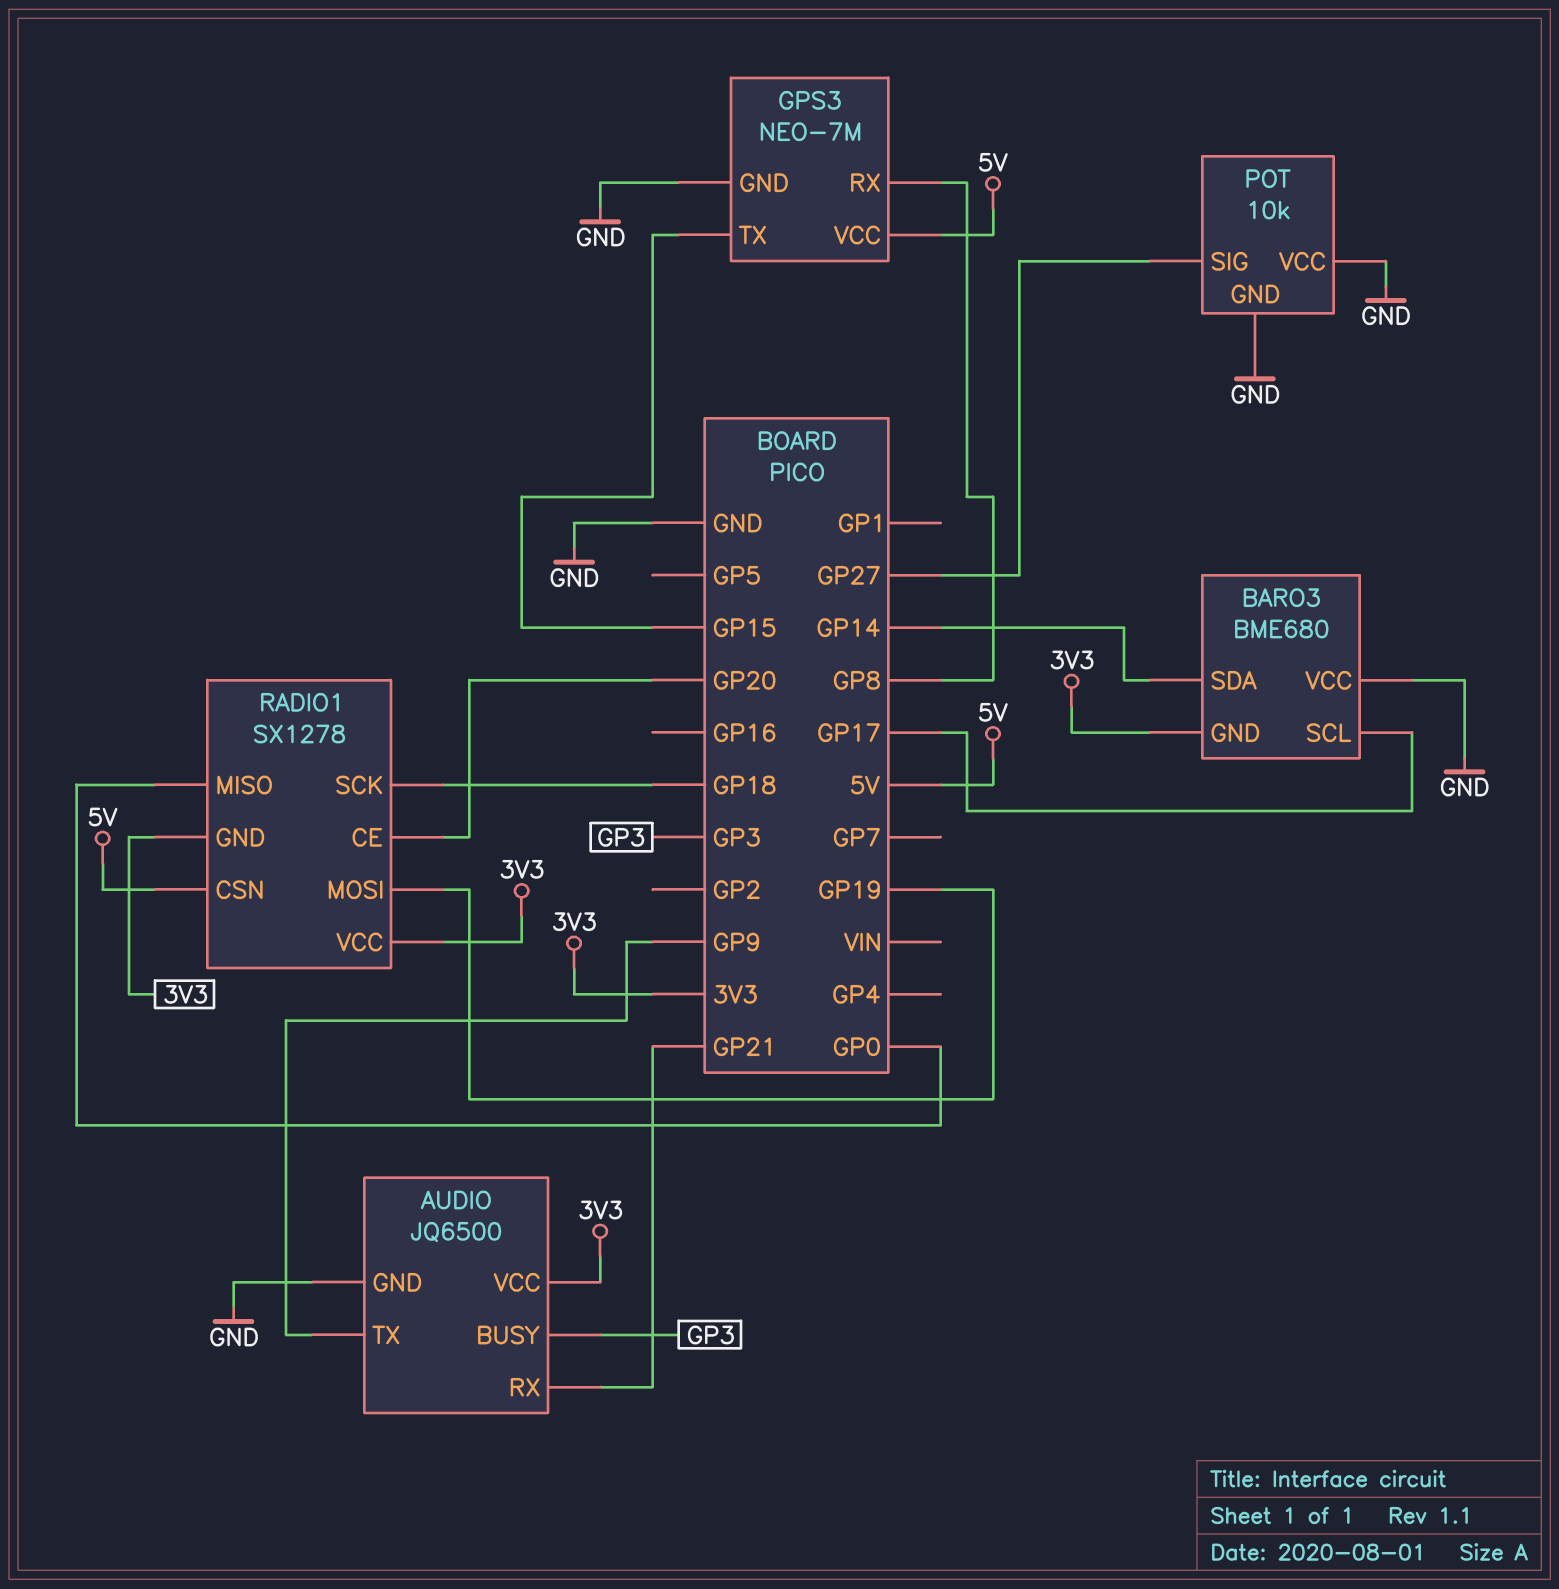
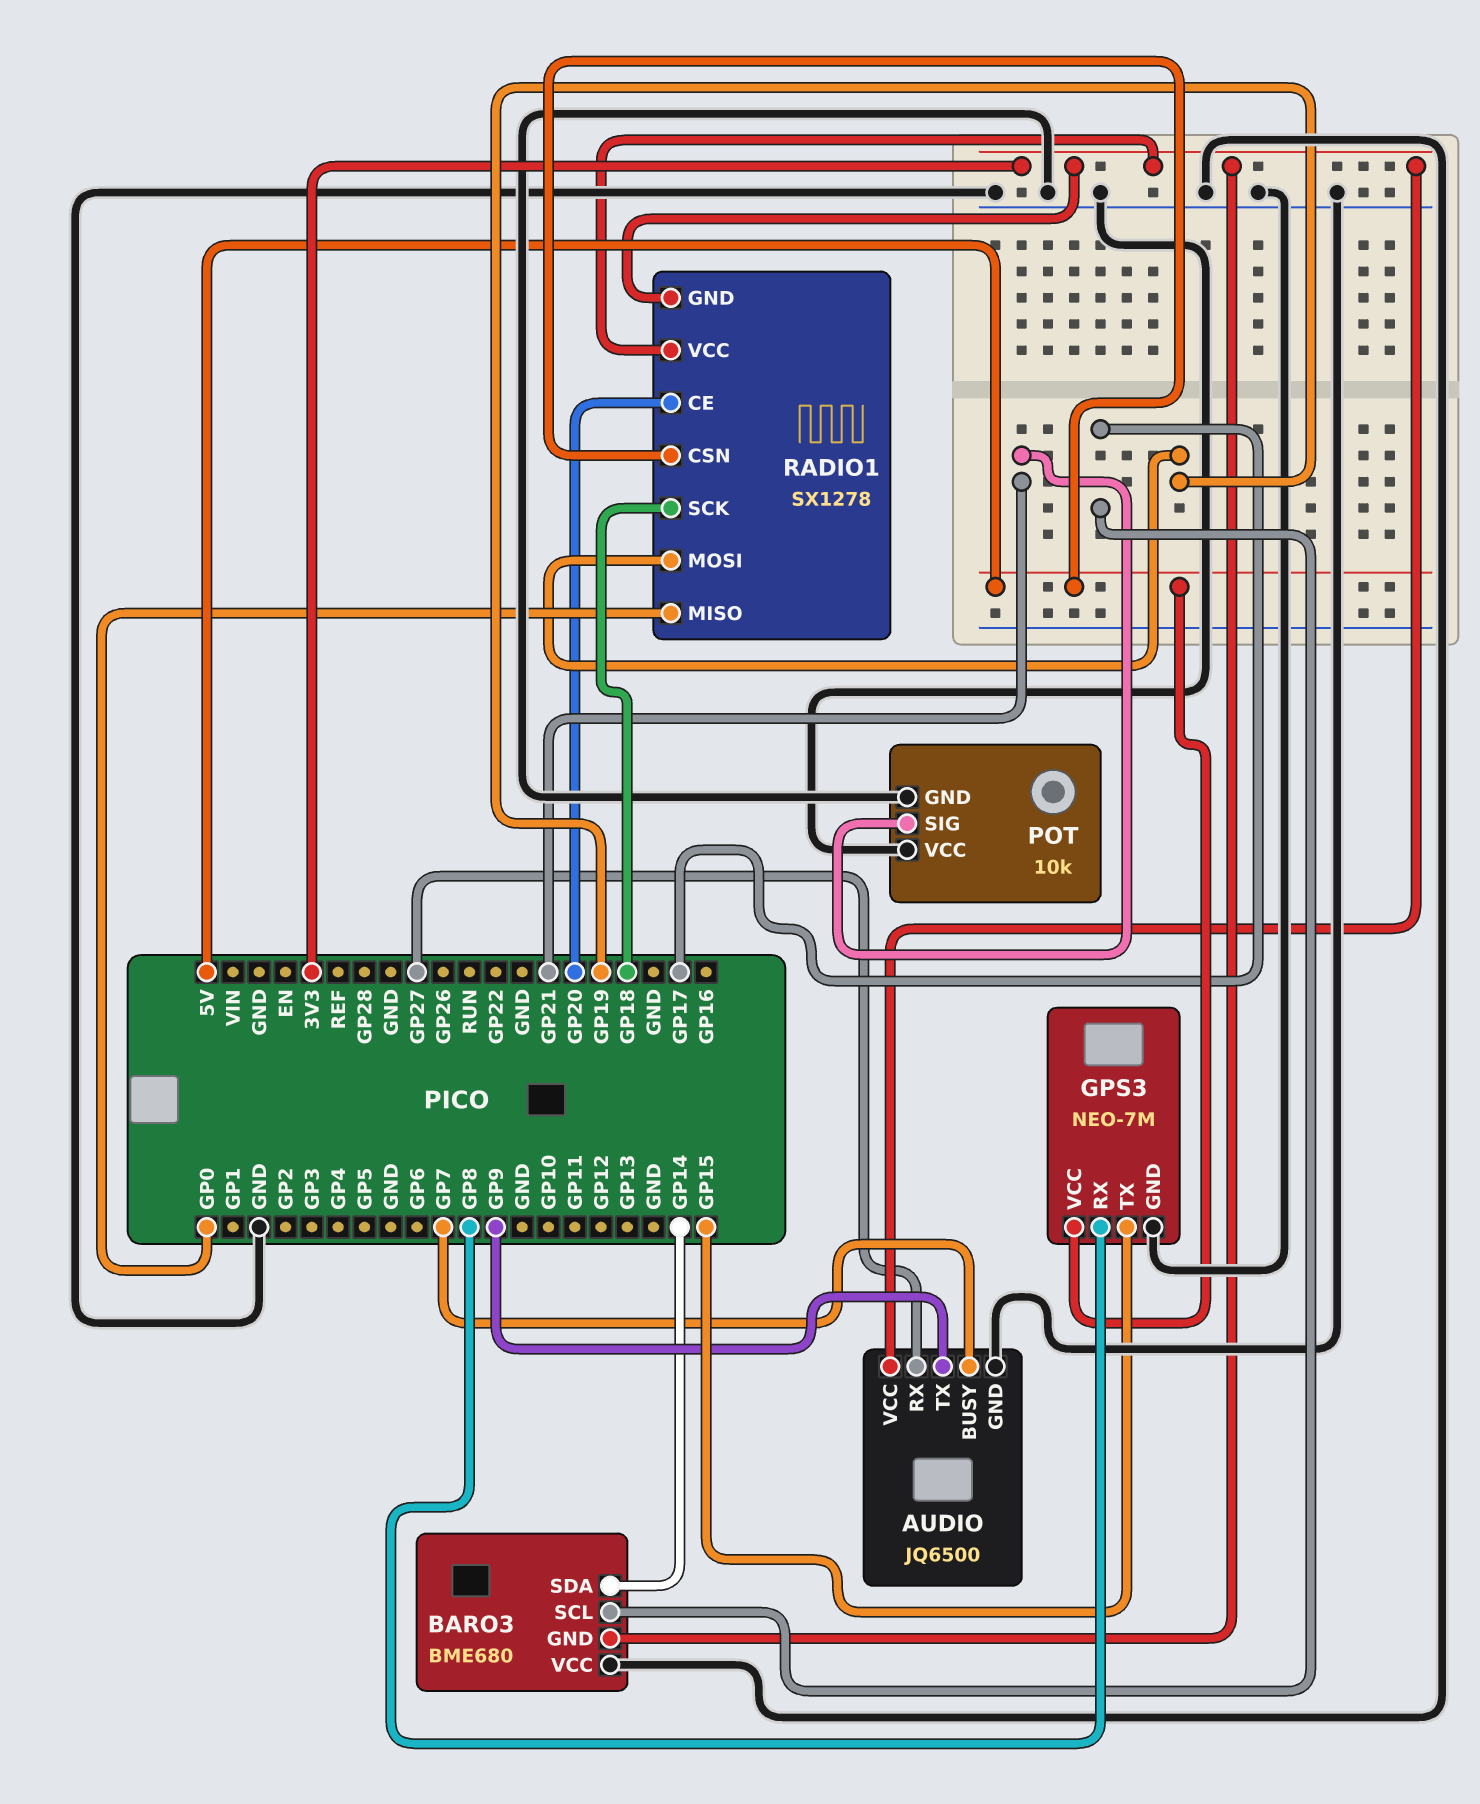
AUDIO pin BUSY: GP3 -> GP7
AUDIO pin RX: GP21 -> GP27
POT pin SIG: GP27 -> GP21

